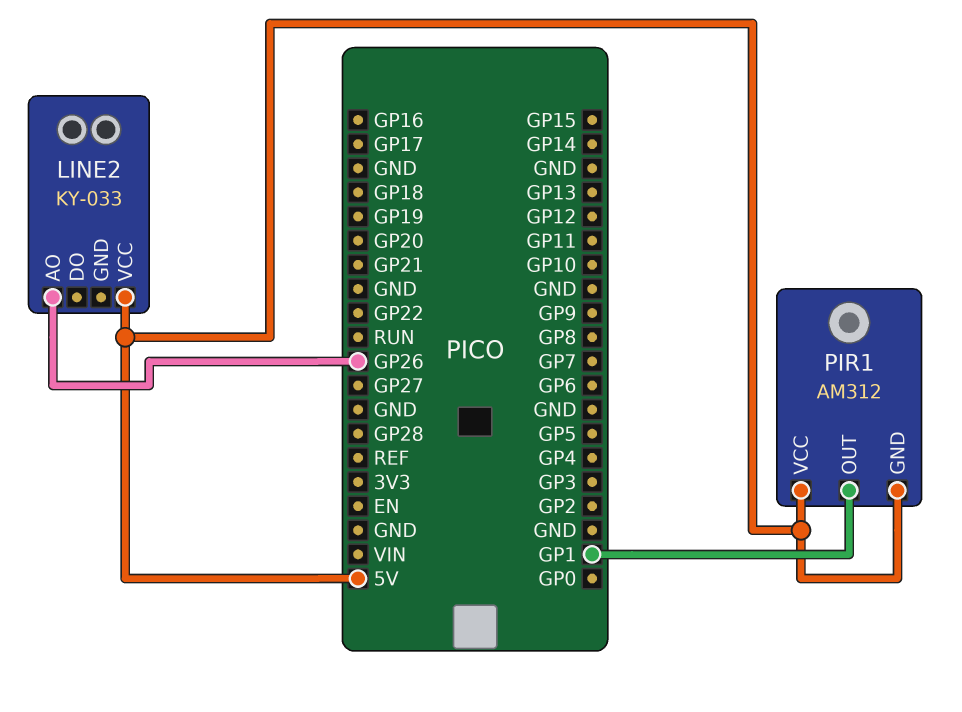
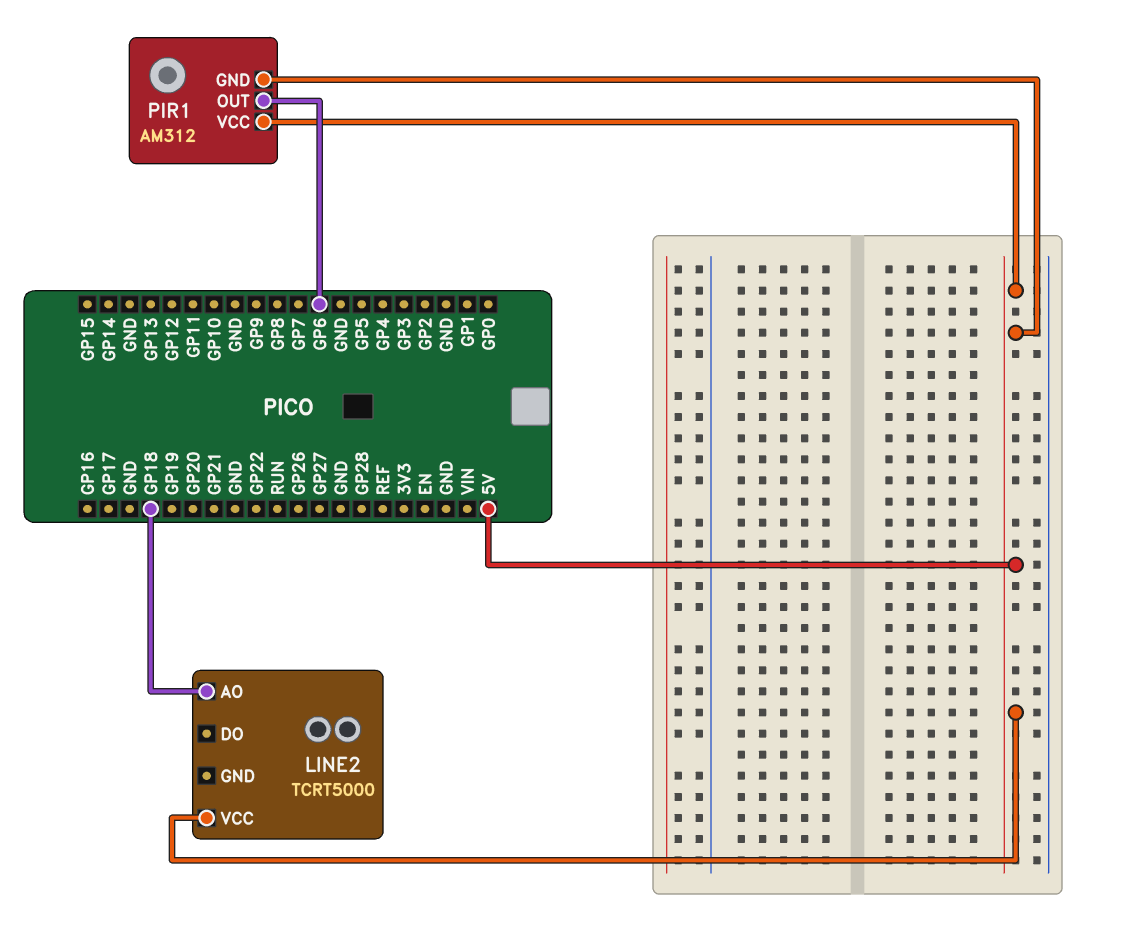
LINE2: KY-033 -> TCRT5000
LINE2 pin AO: GP26 -> GP18
PIR1 pin OUT: GP1 -> GP6

